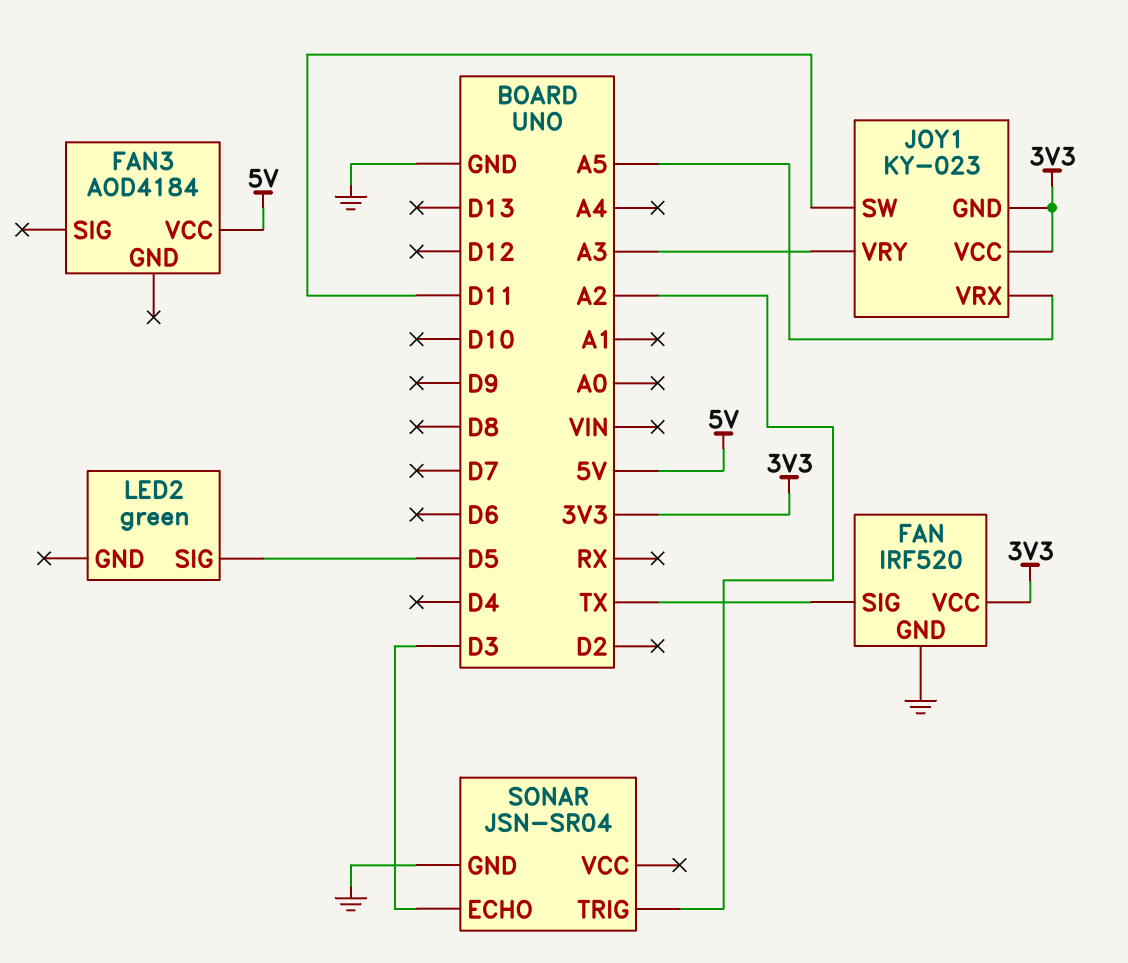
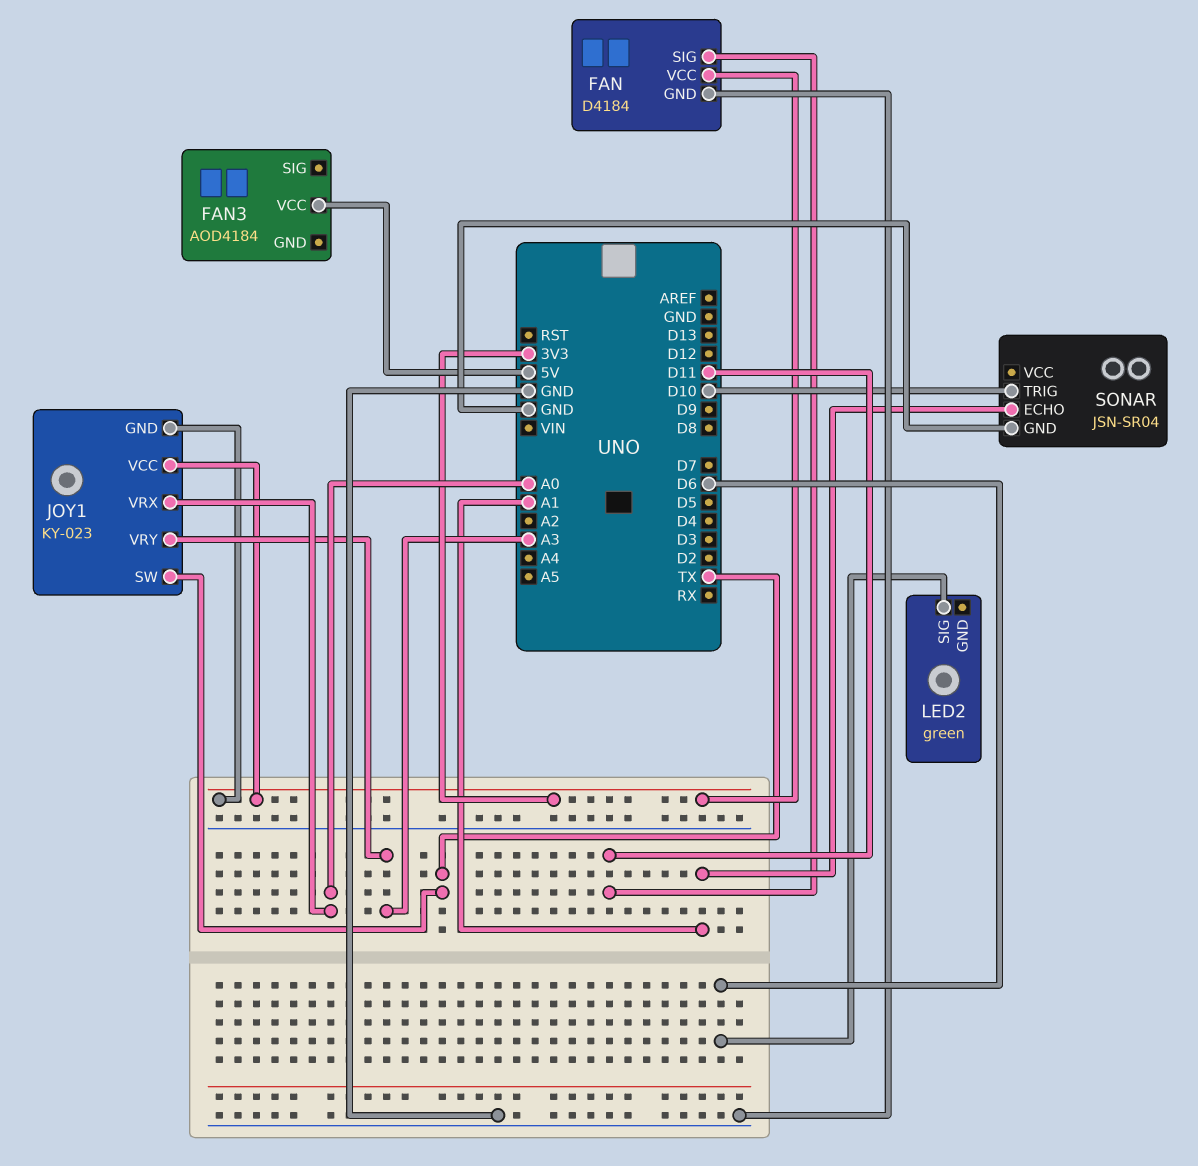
FAN: IRF520 -> D4184
FAN pin SIG: TX -> D11
JOY1 pin SW: D11 -> TX
JOY1 pin VRX: A5 -> A0
LED2 pin SIG: D5 -> D6
SONAR pin ECHO: D3 -> A1
SONAR pin TRIG: A2 -> D10

